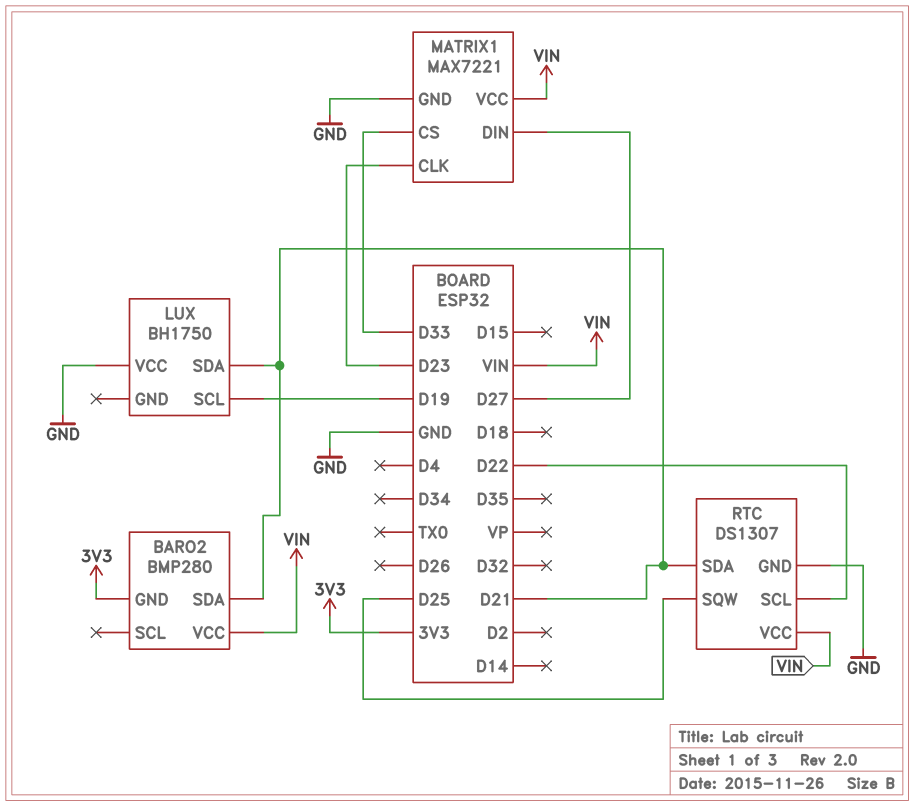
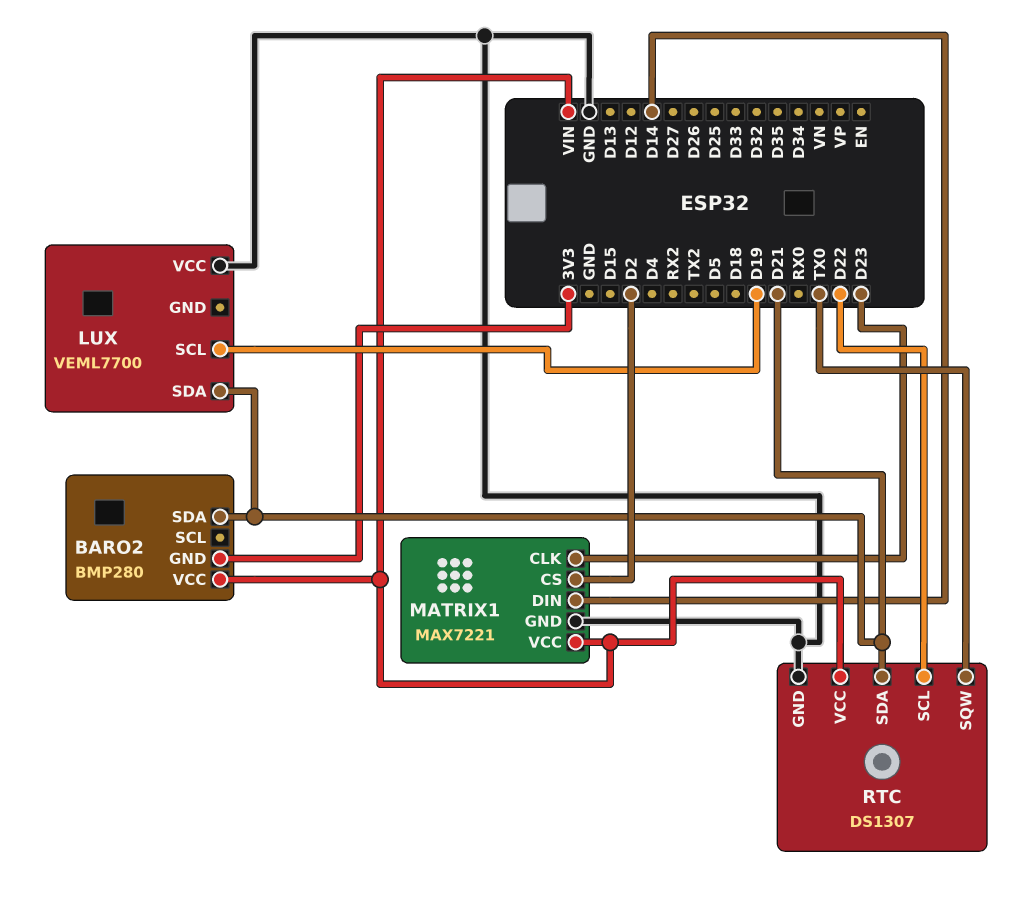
LUX: BH1750 -> VEML7700
MATRIX1 pin CS: D33 -> D2
MATRIX1 pin DIN: D27 -> D14
RTC pin SQW: D25 -> TX0

